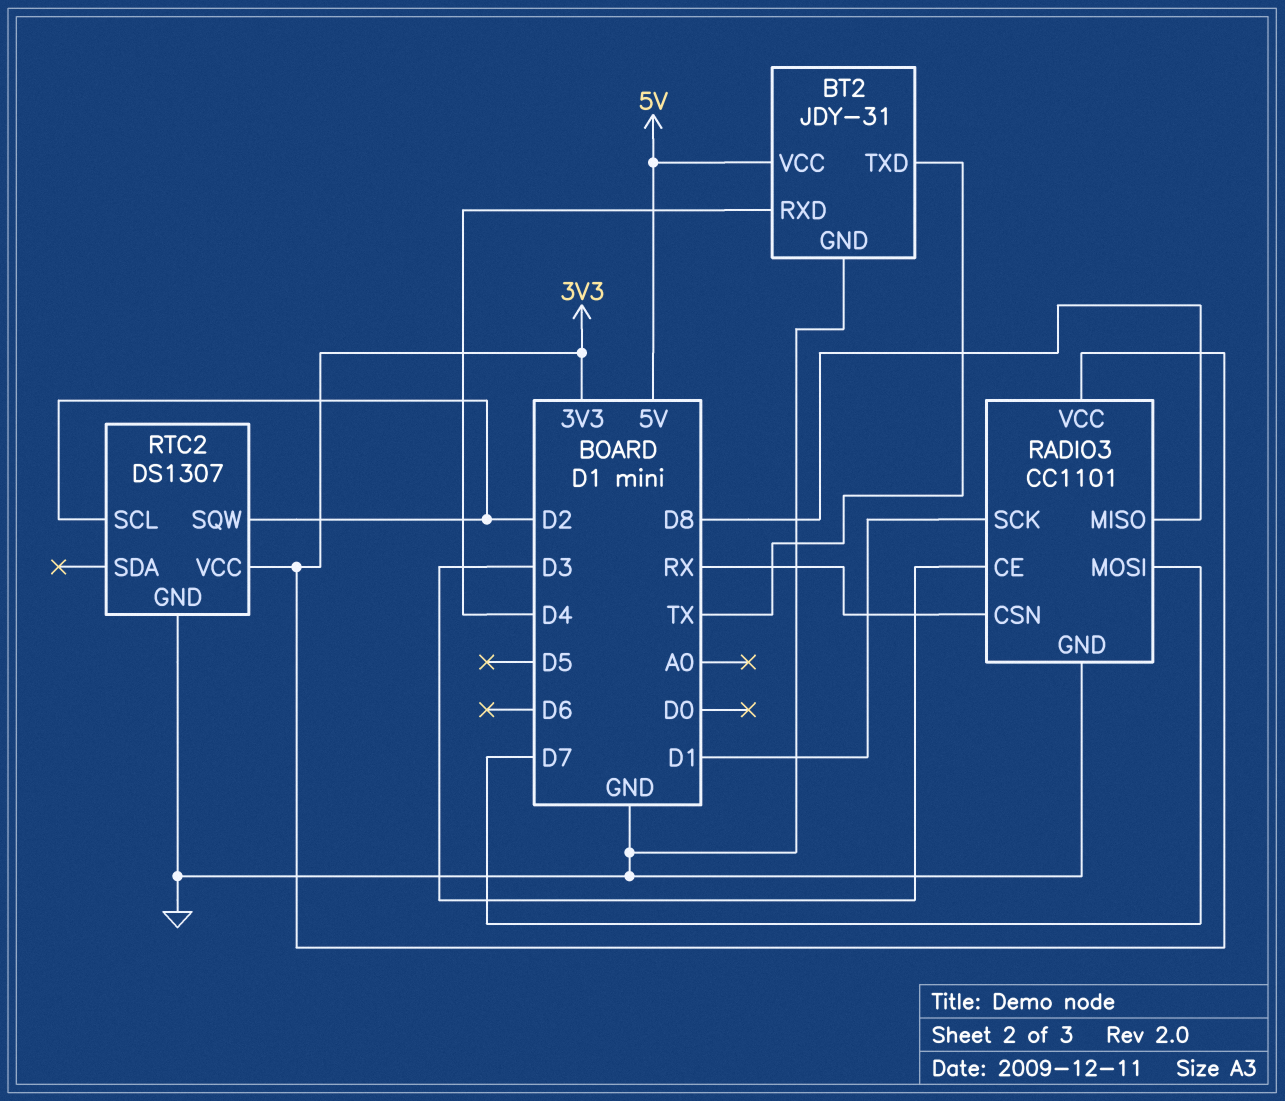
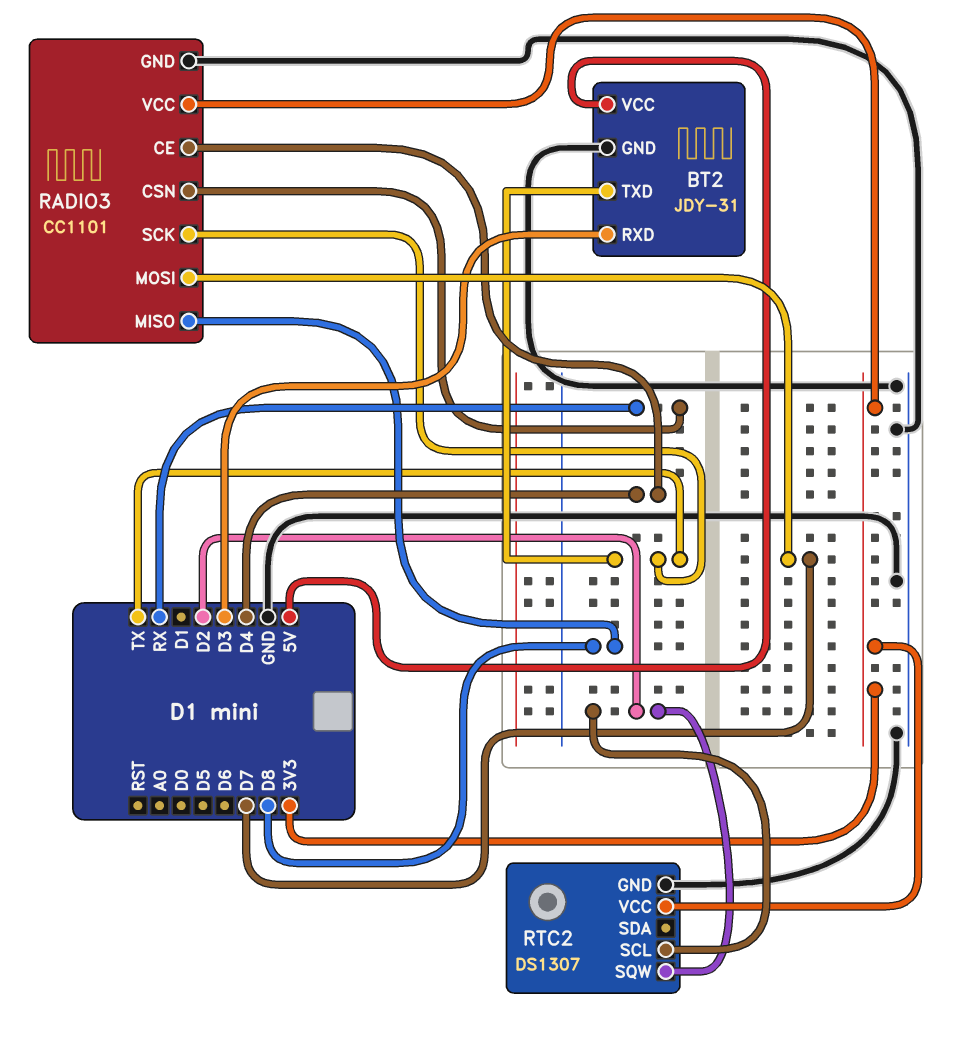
BT2 pin RXD: D4 -> D3
RADIO3 pin CE: D3 -> D4
RADIO3 pin SCK: D1 -> TX

